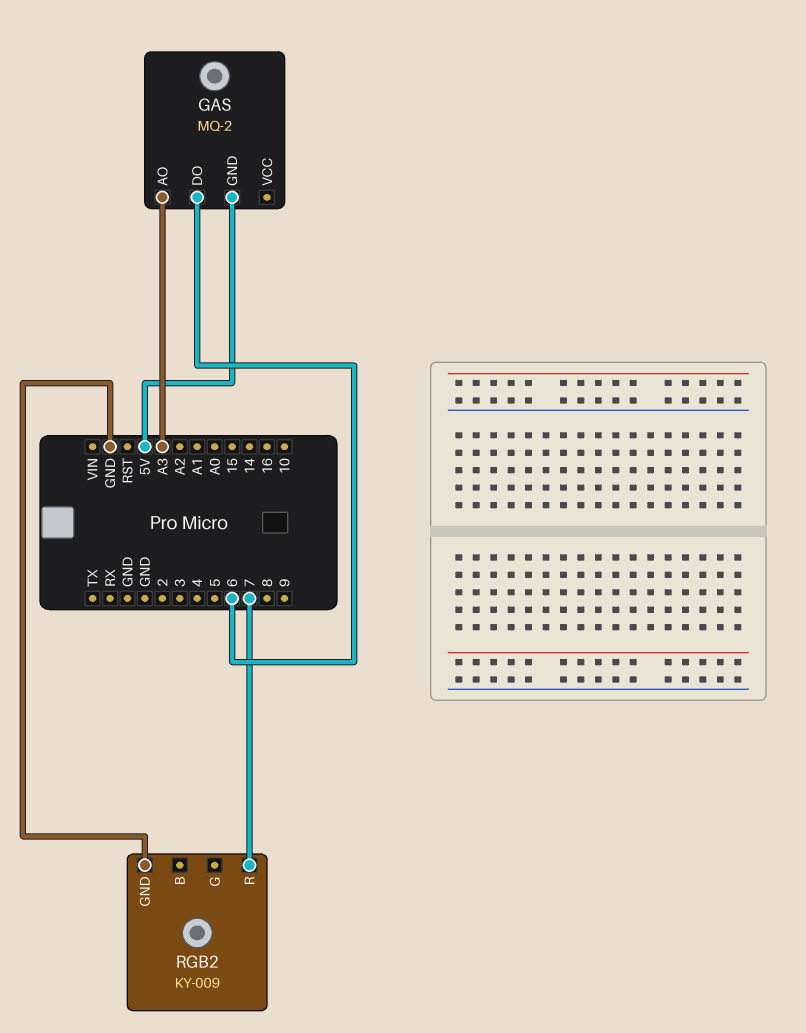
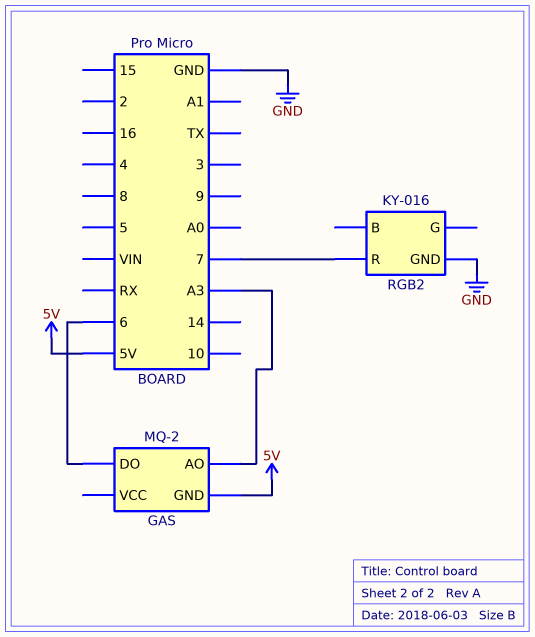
RGB2: KY-009 -> KY-016

